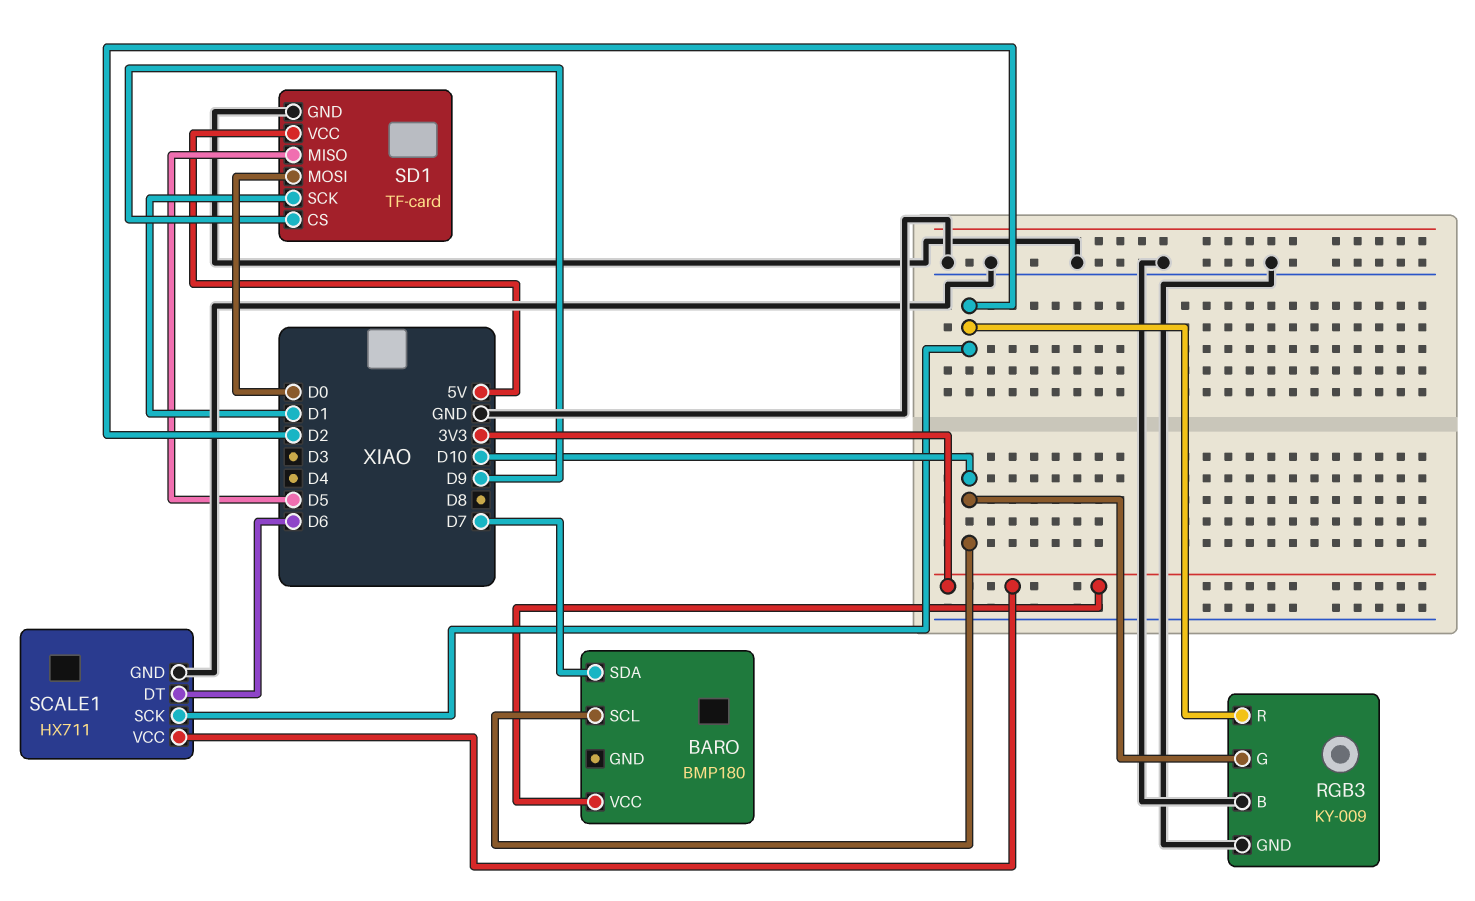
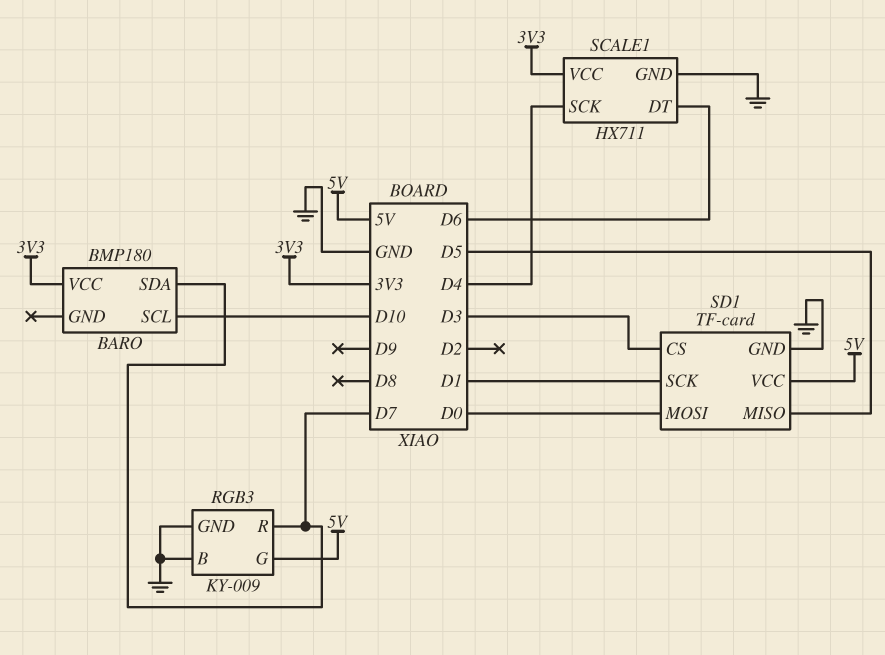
RGB3 pin G: D10 -> 5V
RGB3 pin R: D2 -> D7
SCALE1 pin SCK: D2 -> D4
SD1 pin CS: D9 -> D3

